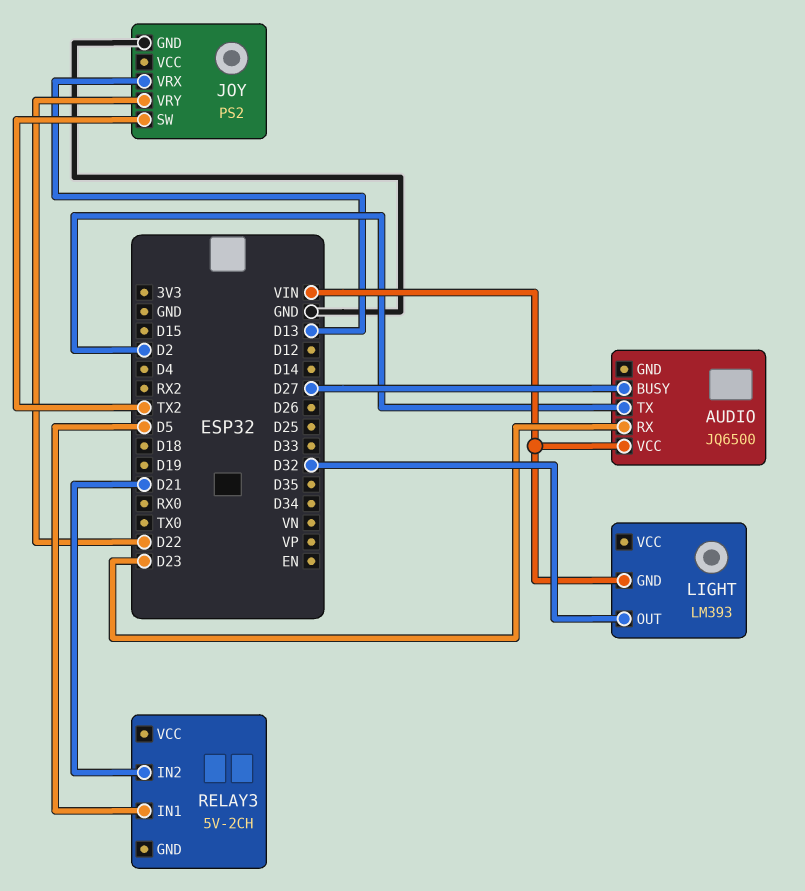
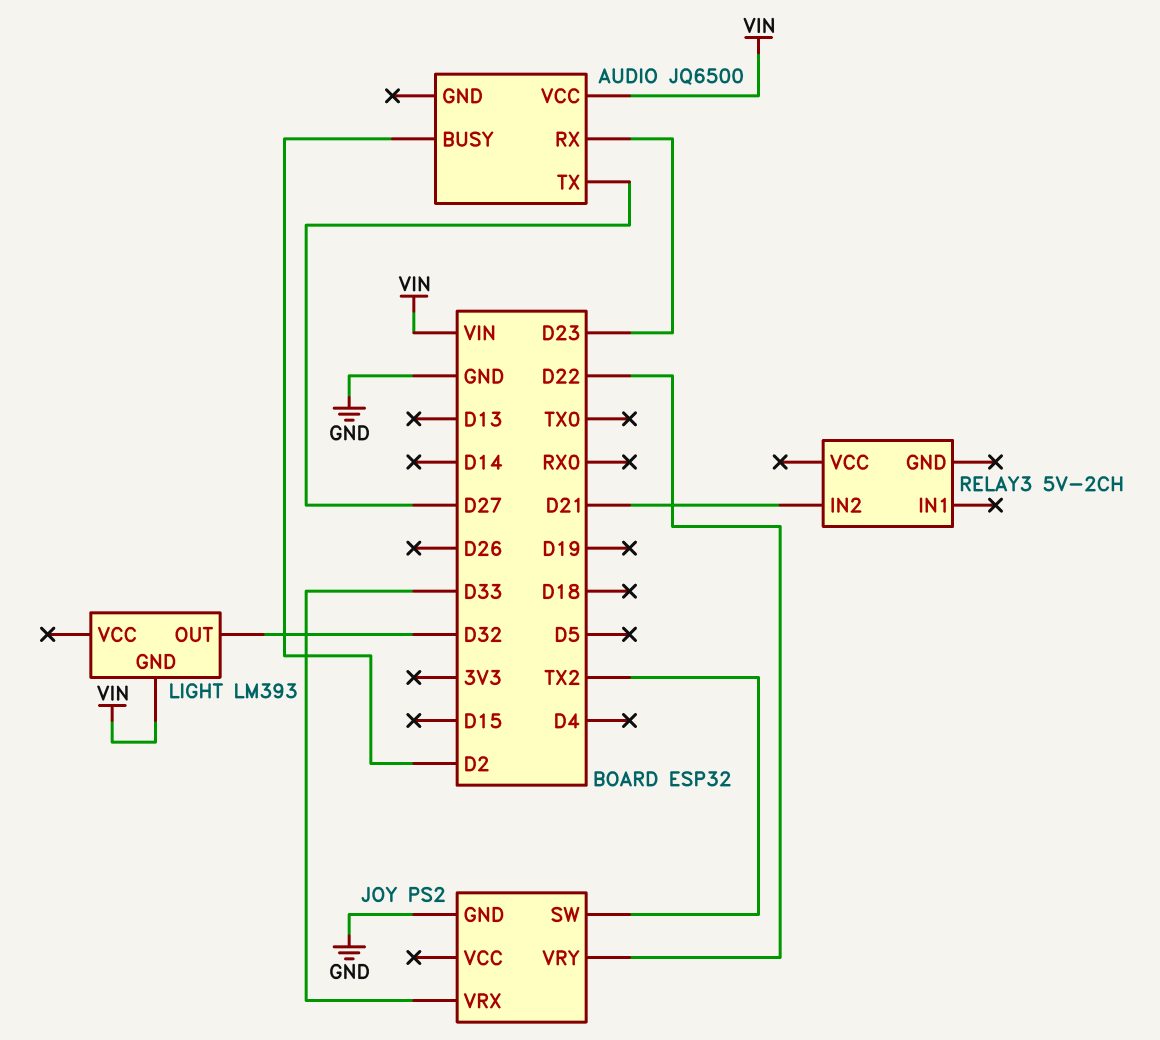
AUDIO pin BUSY: D27 -> D2
AUDIO pin TX: D2 -> D27
JOY pin VRX: D13 -> D33
RELAY3 pin IN1: D5 -> none

